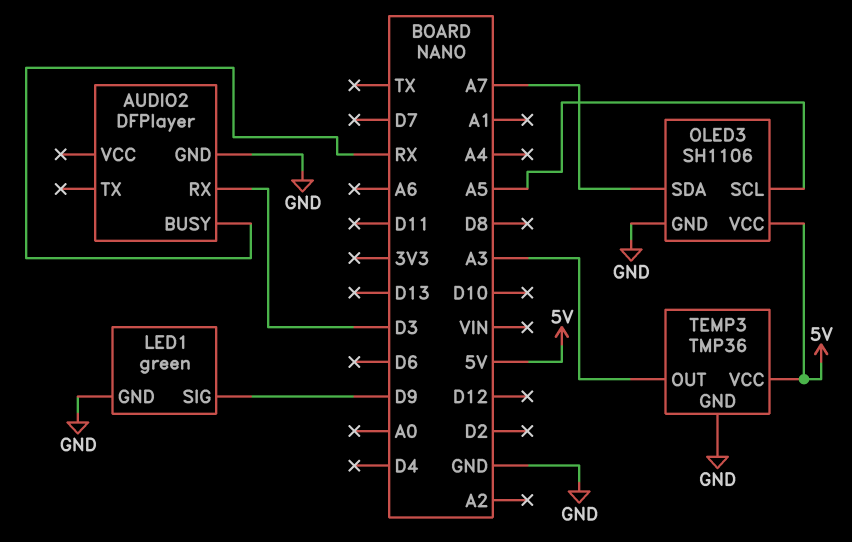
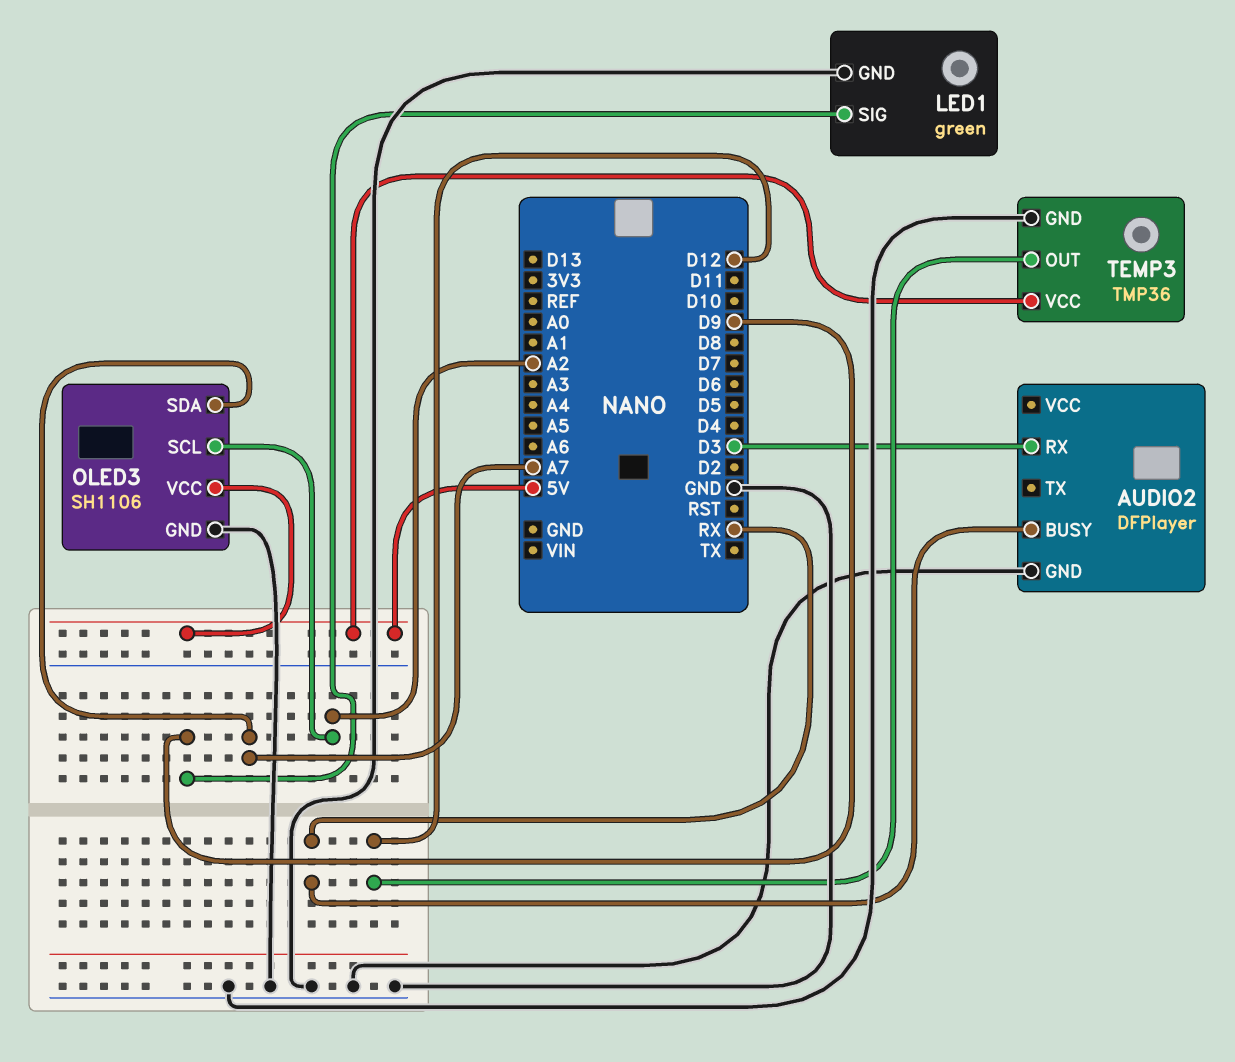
OLED3 pin SCL: A5 -> A2
TEMP3 pin OUT: A3 -> D12

